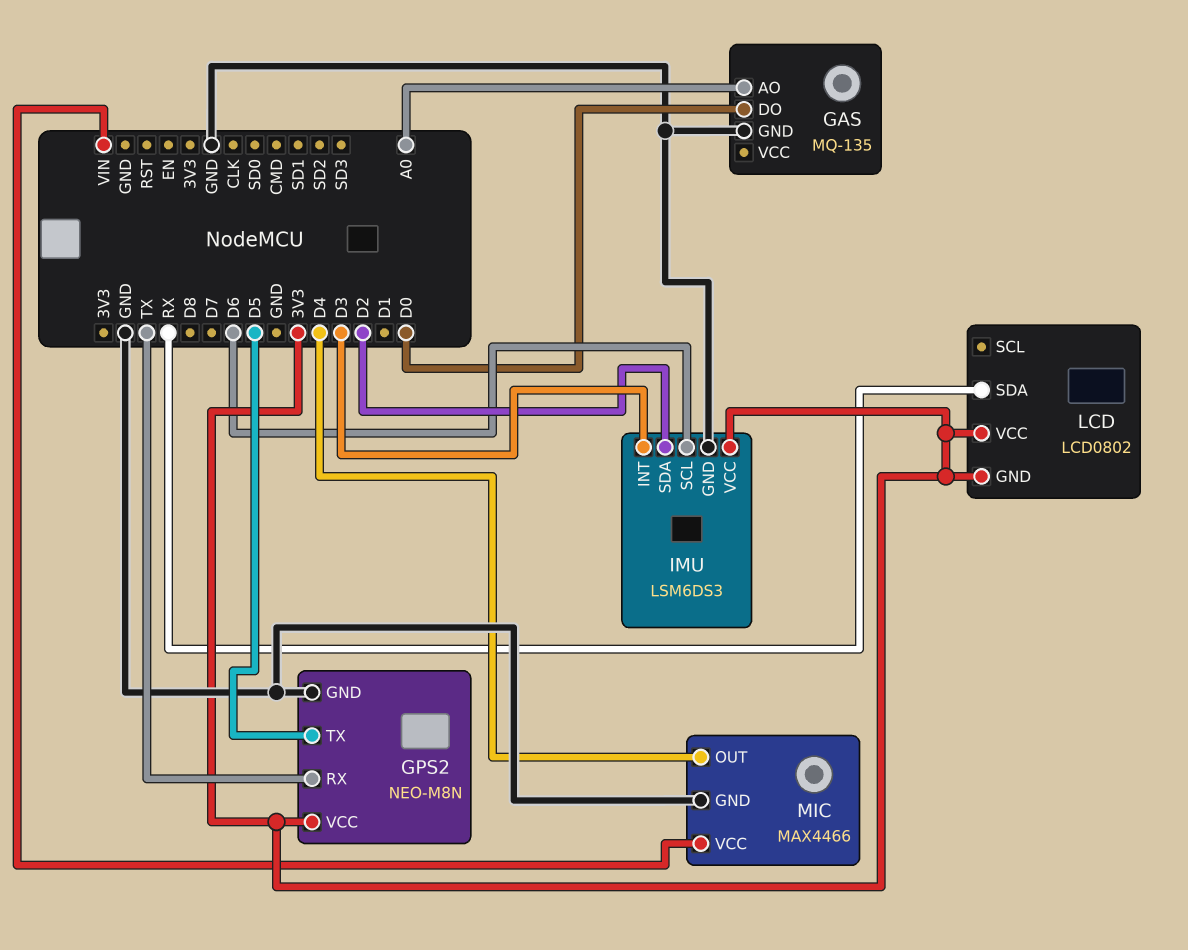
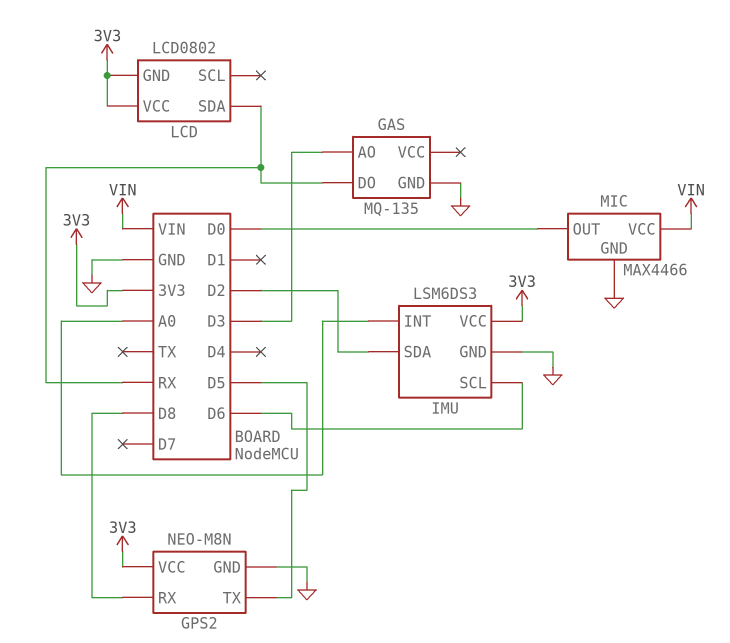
GAS pin AO: A0 -> D3
GAS pin DO: D0 -> RX
GPS2 pin RX: TX -> D8
IMU pin INT: D3 -> A0
MIC pin OUT: D4 -> D0

